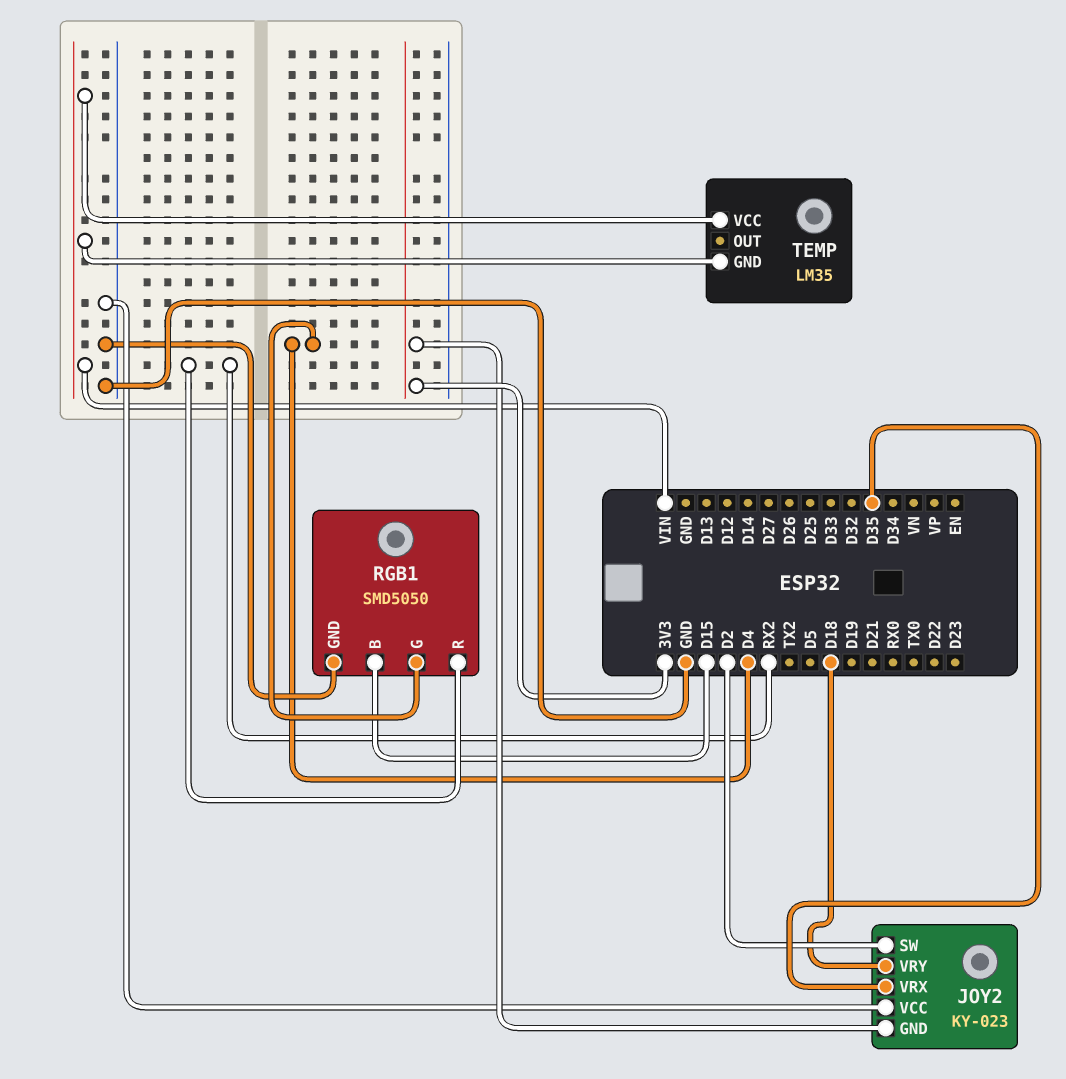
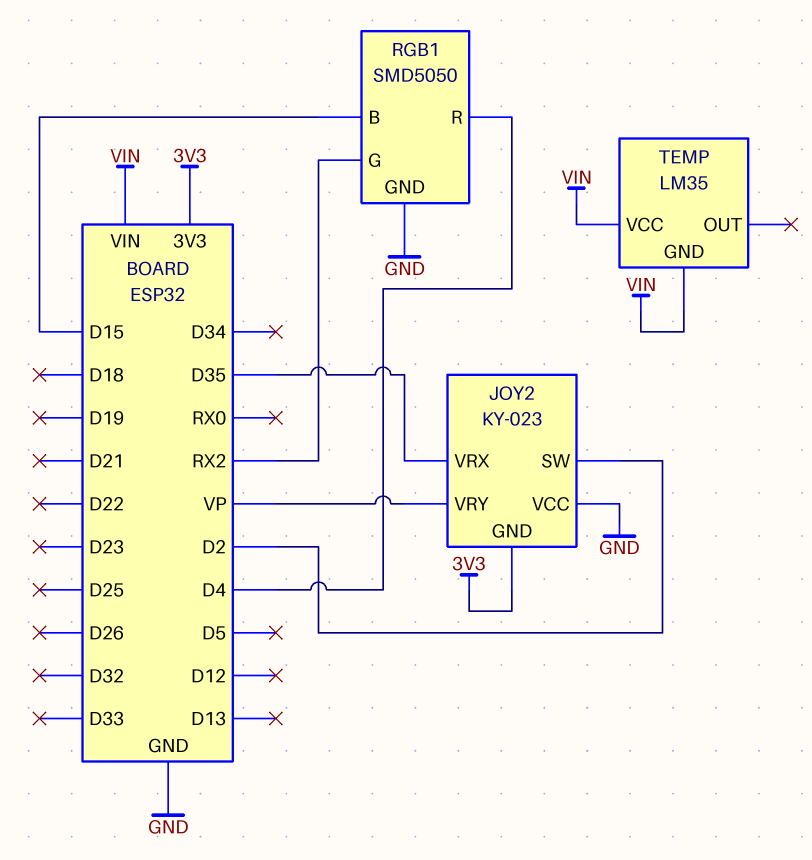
JOY2 pin VRY: D18 -> VP
RGB1 pin G: D4 -> RX2
RGB1 pin R: RX2 -> D4

